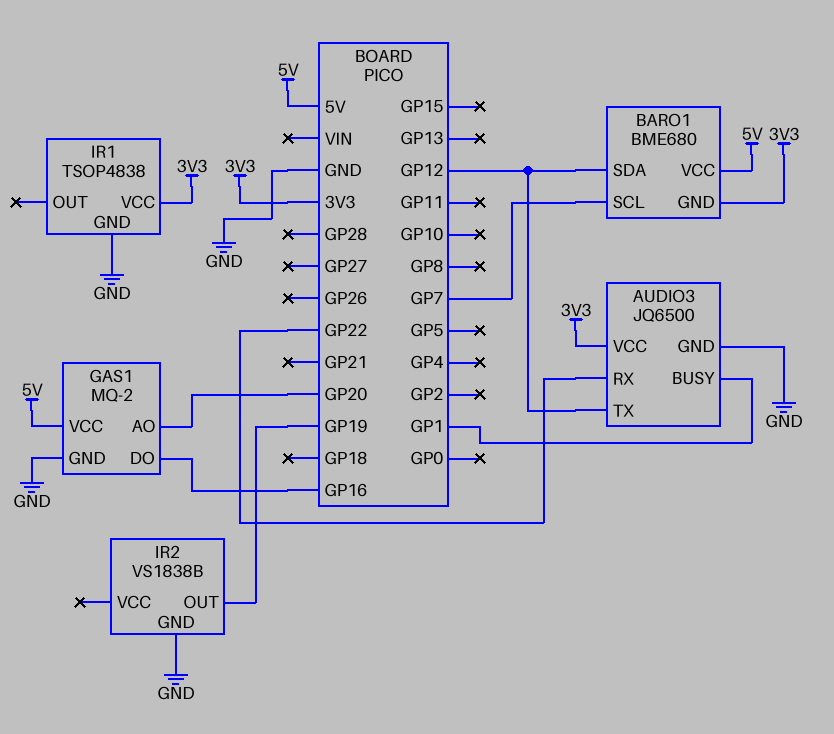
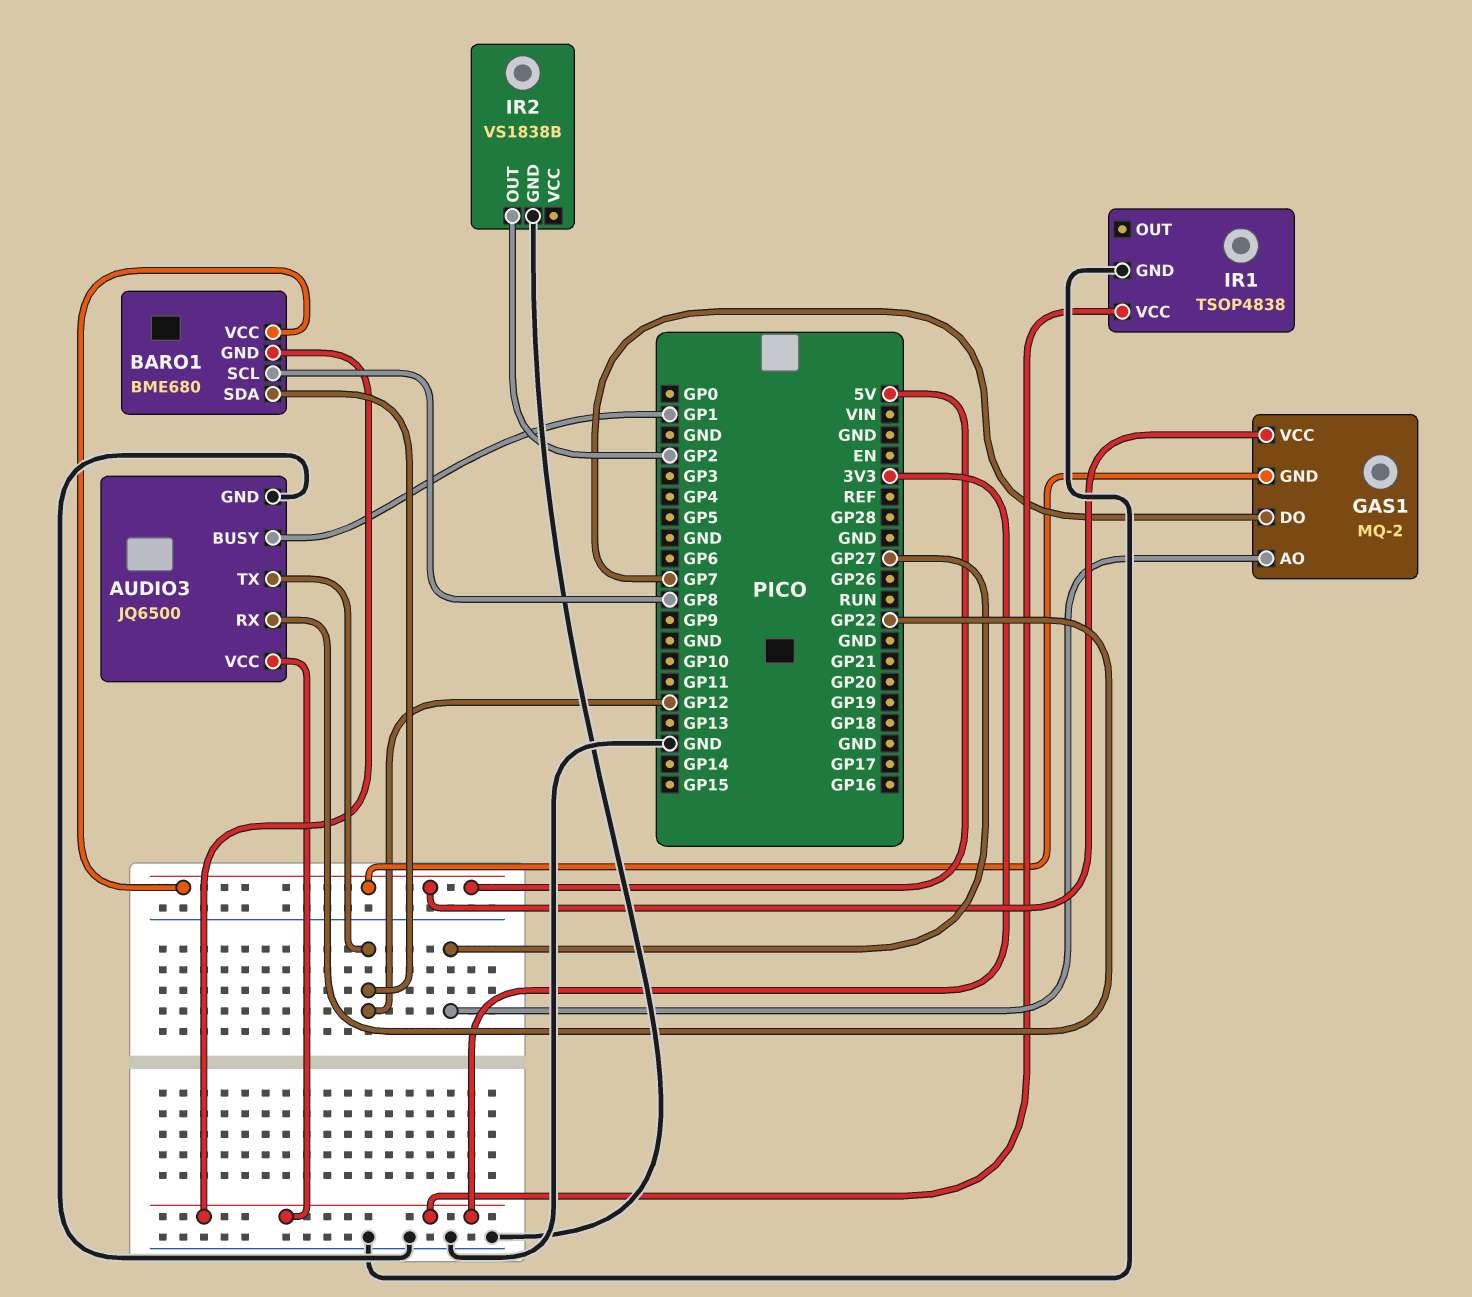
BARO1 pin SCL: GP7 -> GP8
GAS1 pin AO: GP20 -> GP27
GAS1 pin DO: GP16 -> GP7
GAS1 pin GND: GND -> 5V
IR2 pin OUT: GP19 -> GP2

